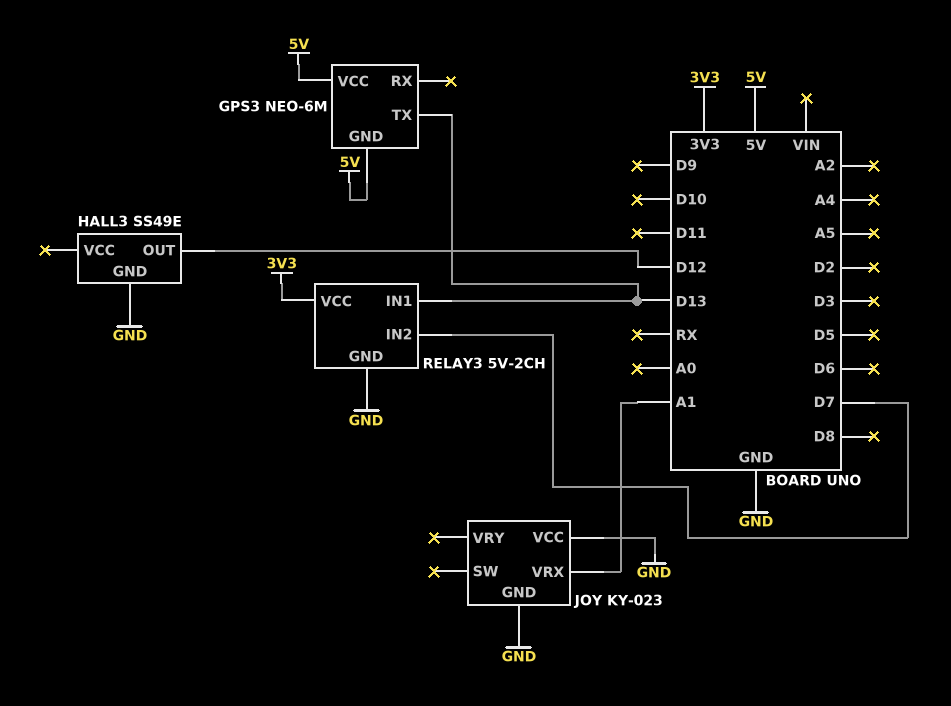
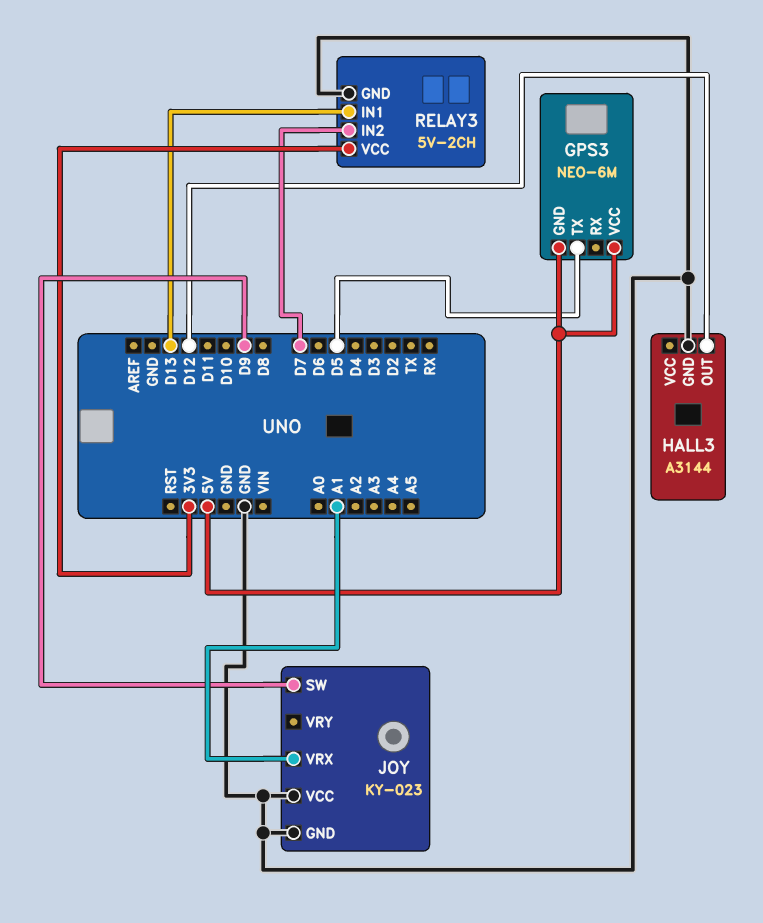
GPS3 pin TX: D13 -> D5
HALL3: SS49E -> A3144
JOY pin SW: none -> D9

